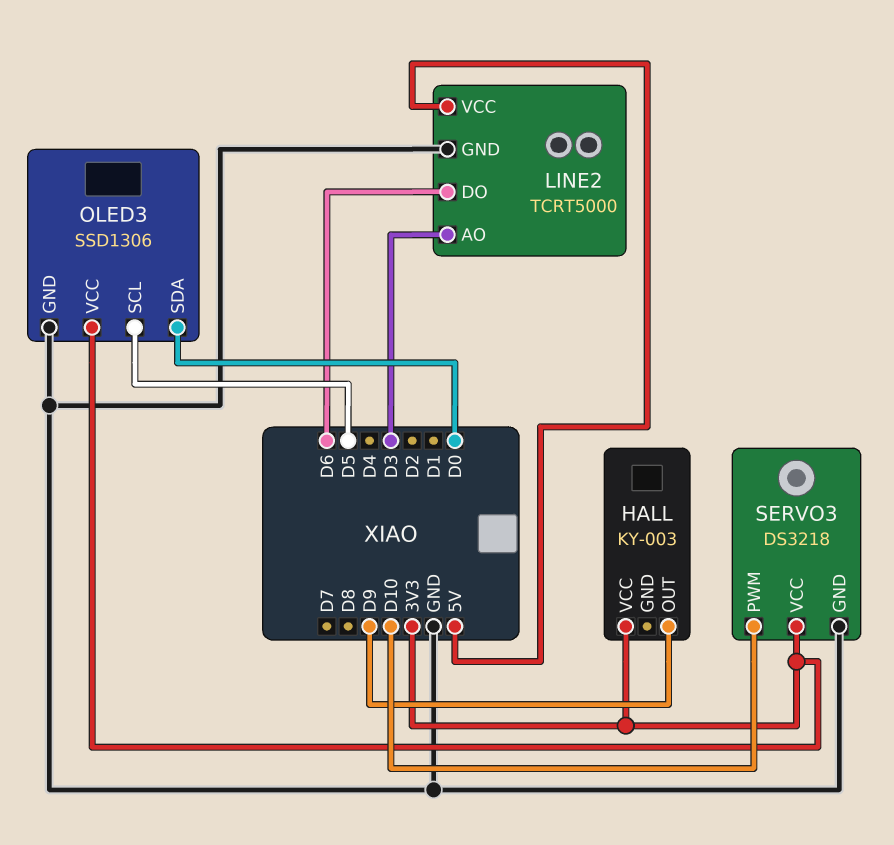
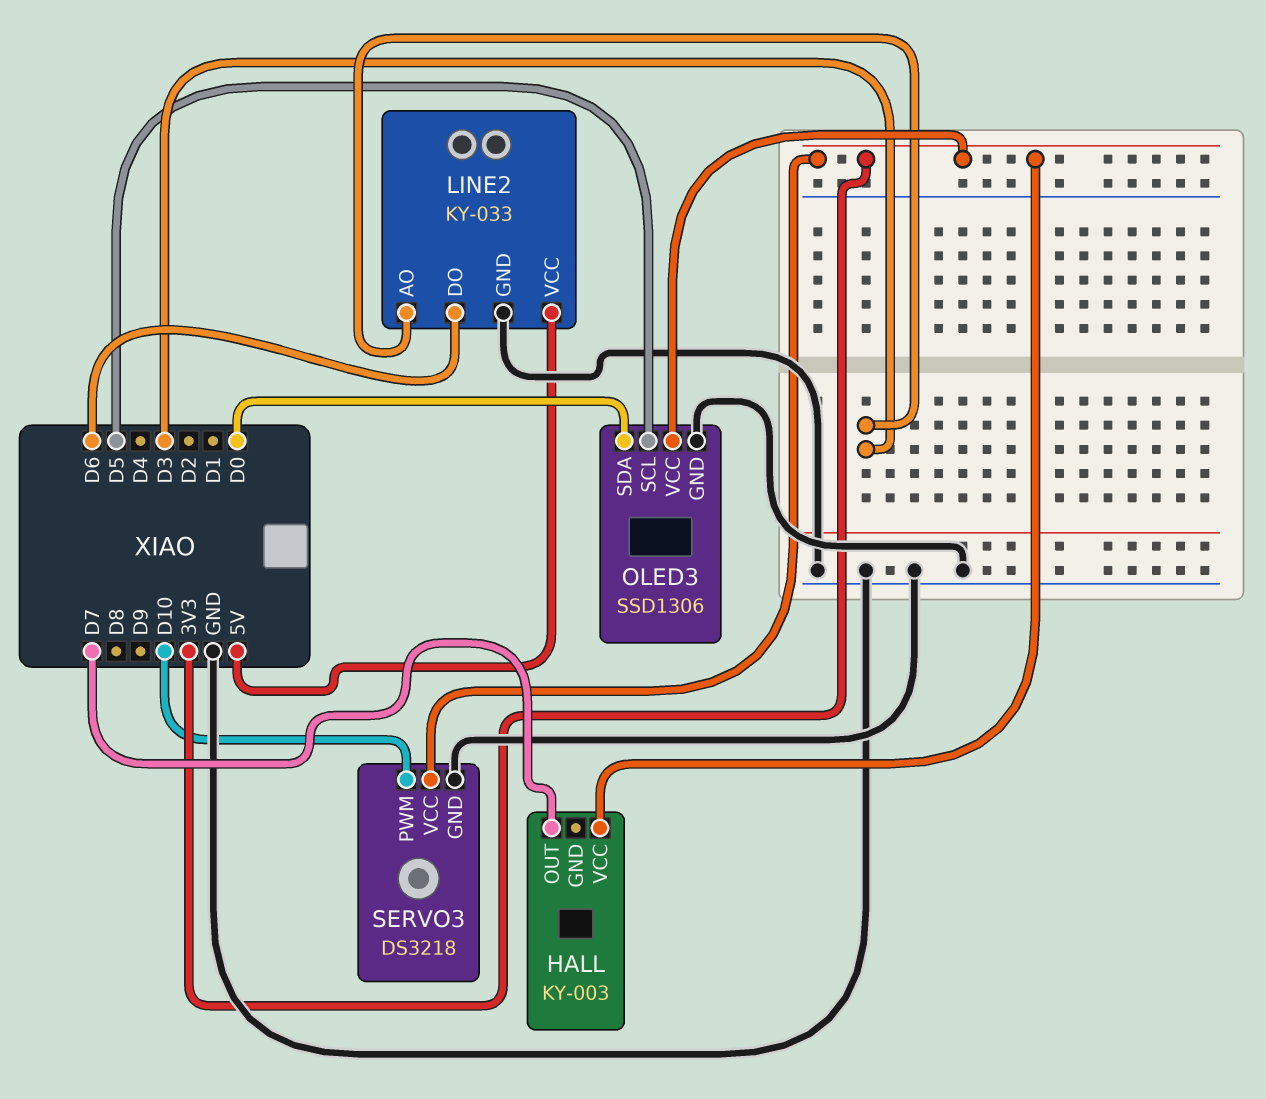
HALL pin OUT: D9 -> D7
LINE2: TCRT5000 -> KY-033

